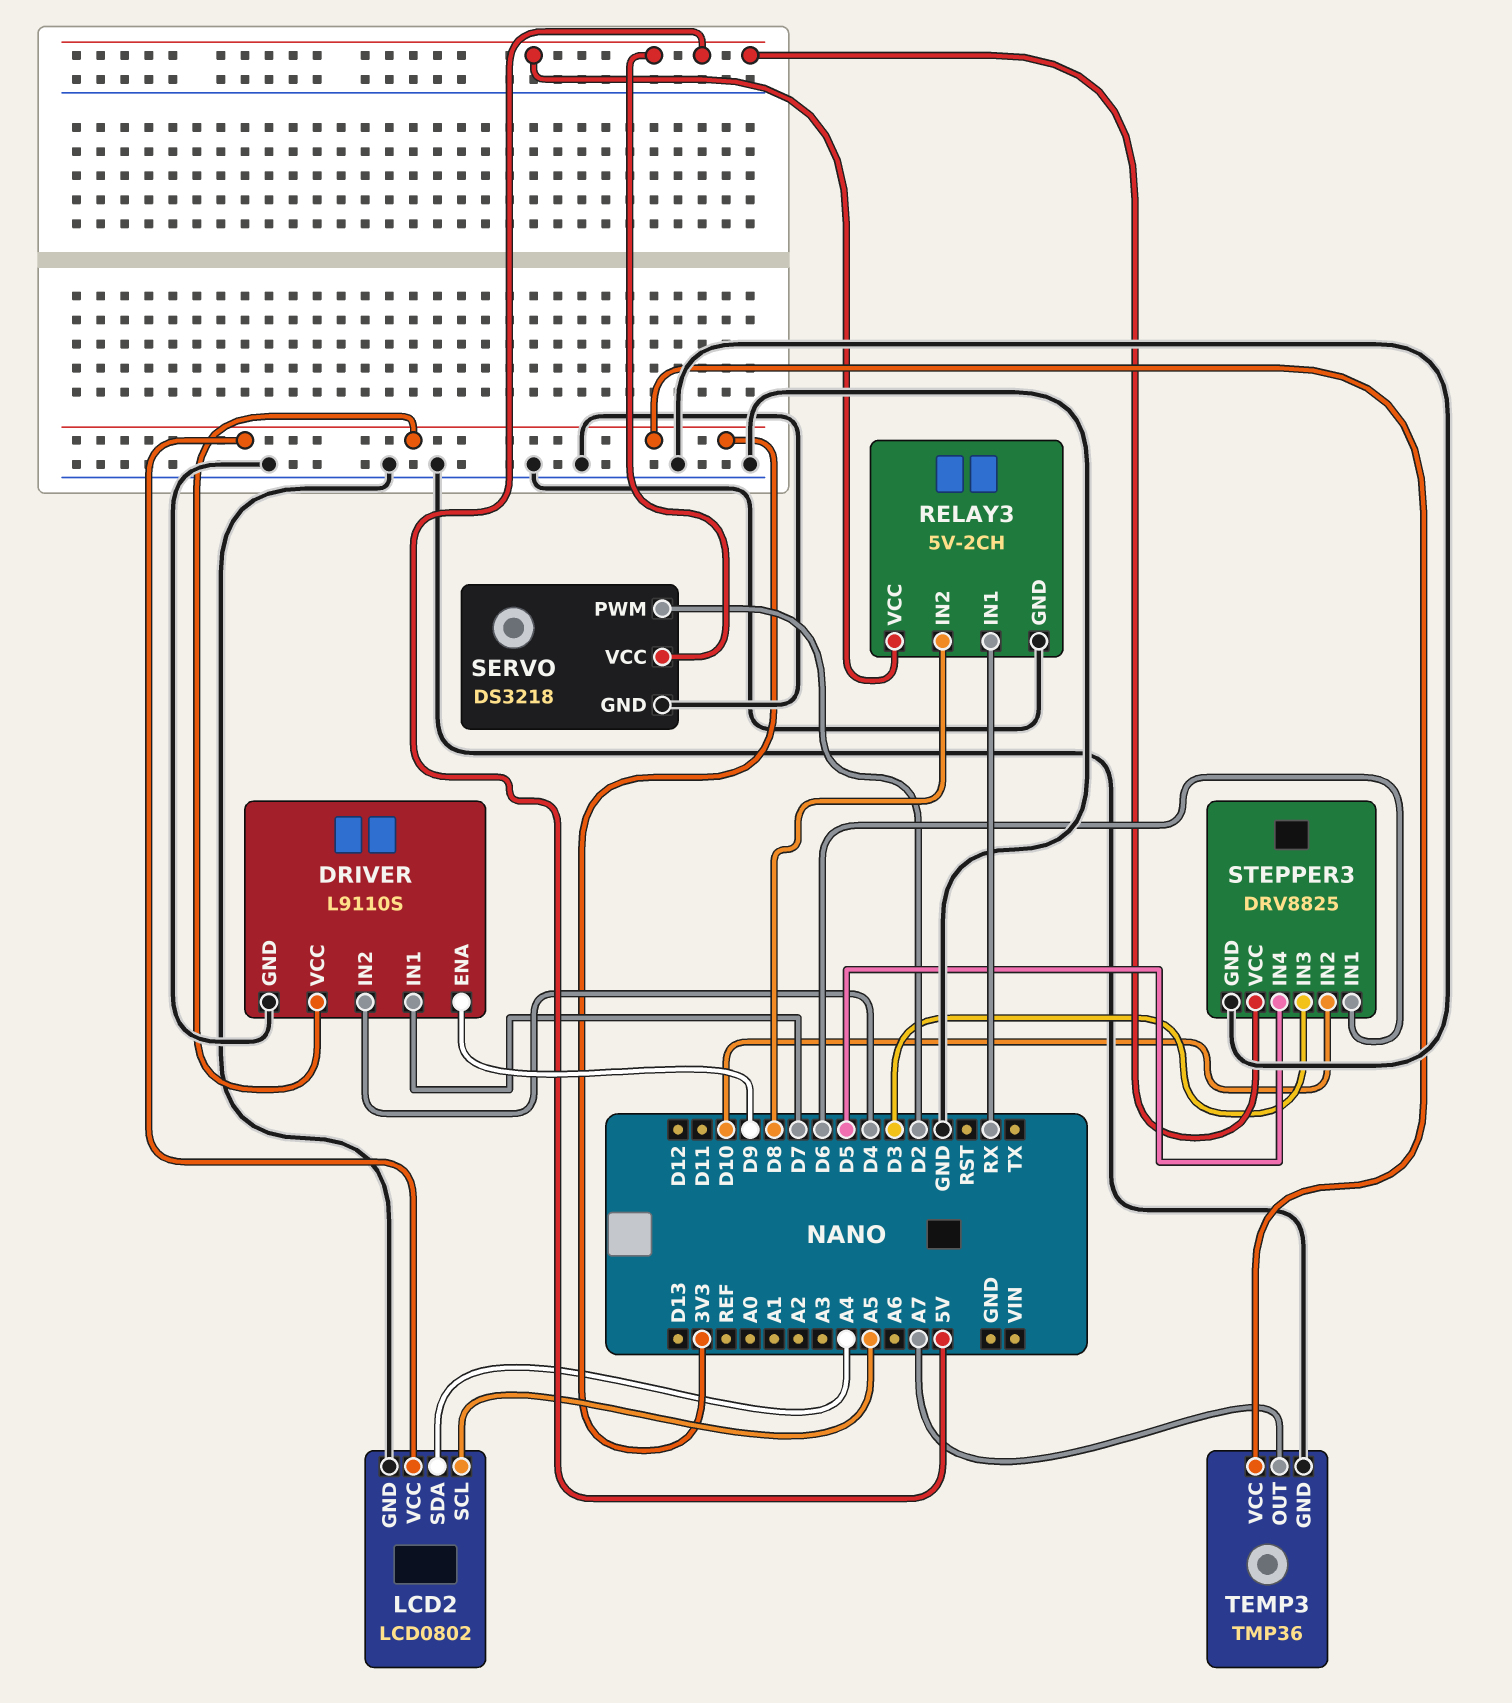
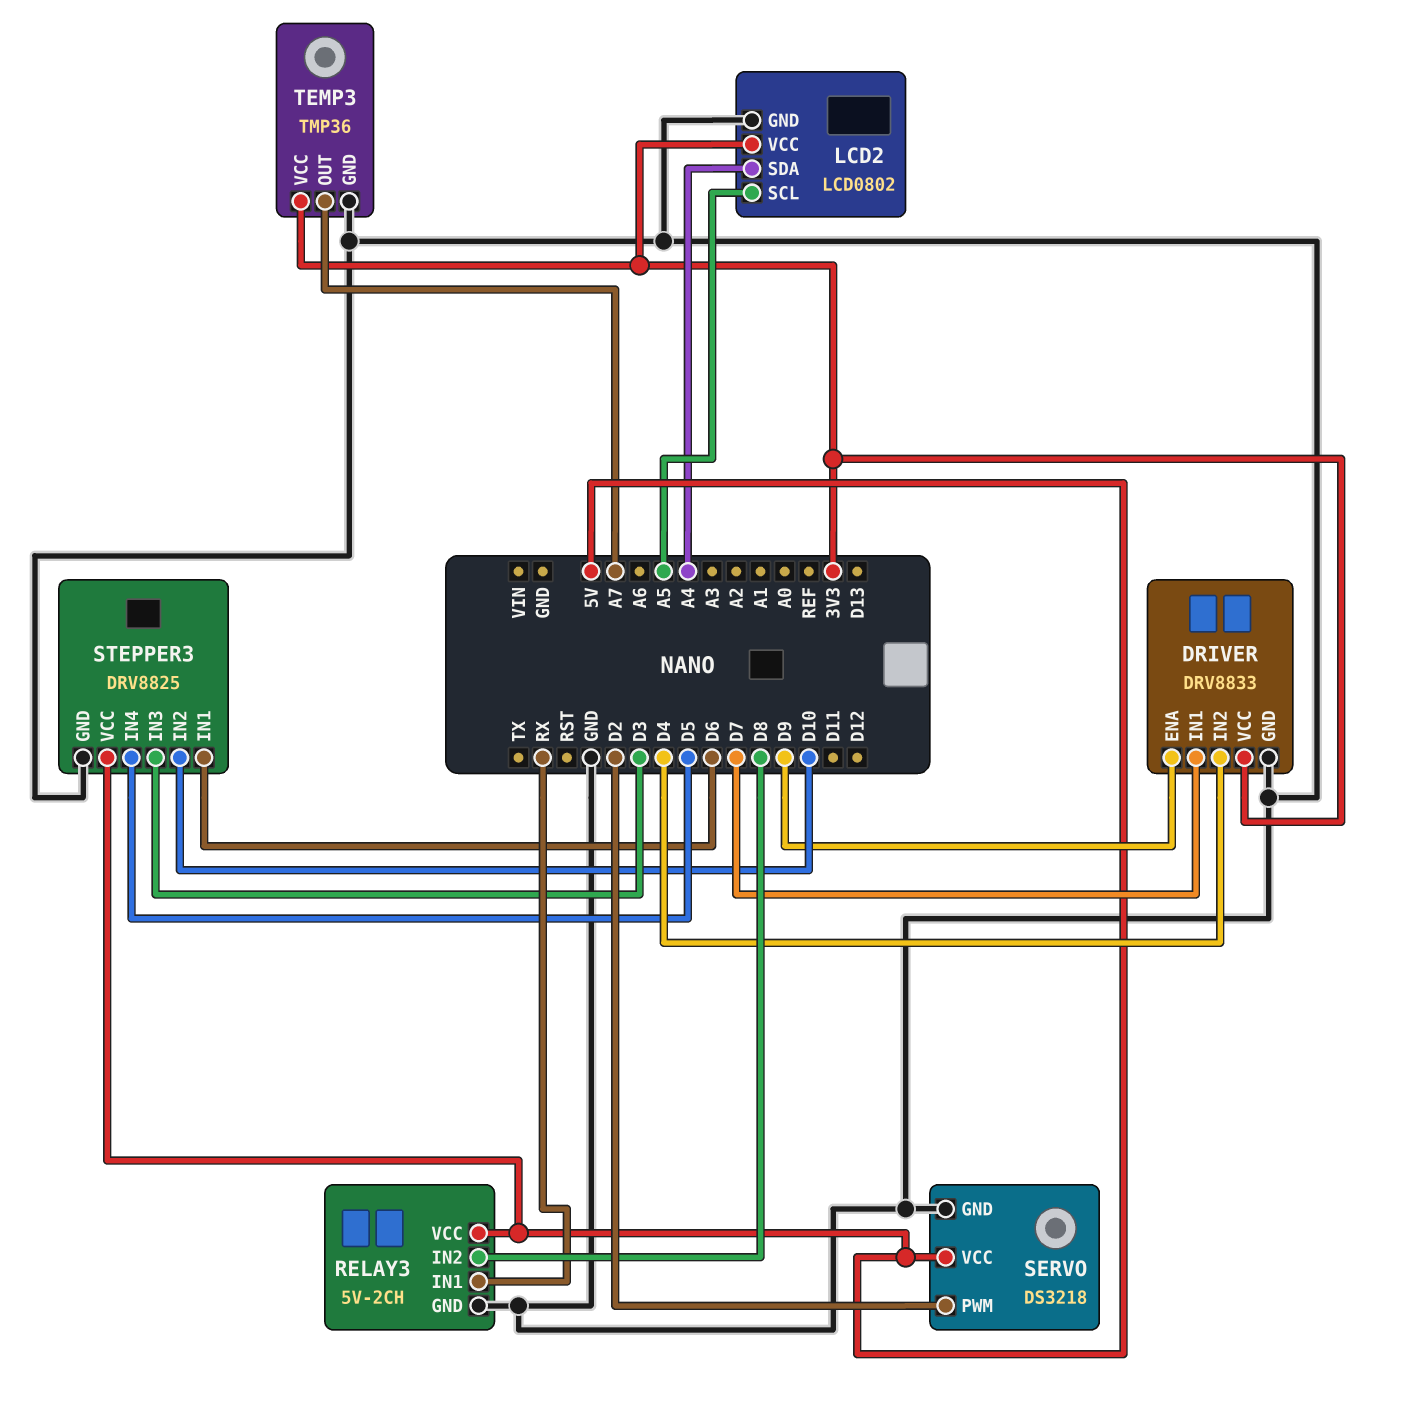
DRIVER: L9110S -> DRV8833

